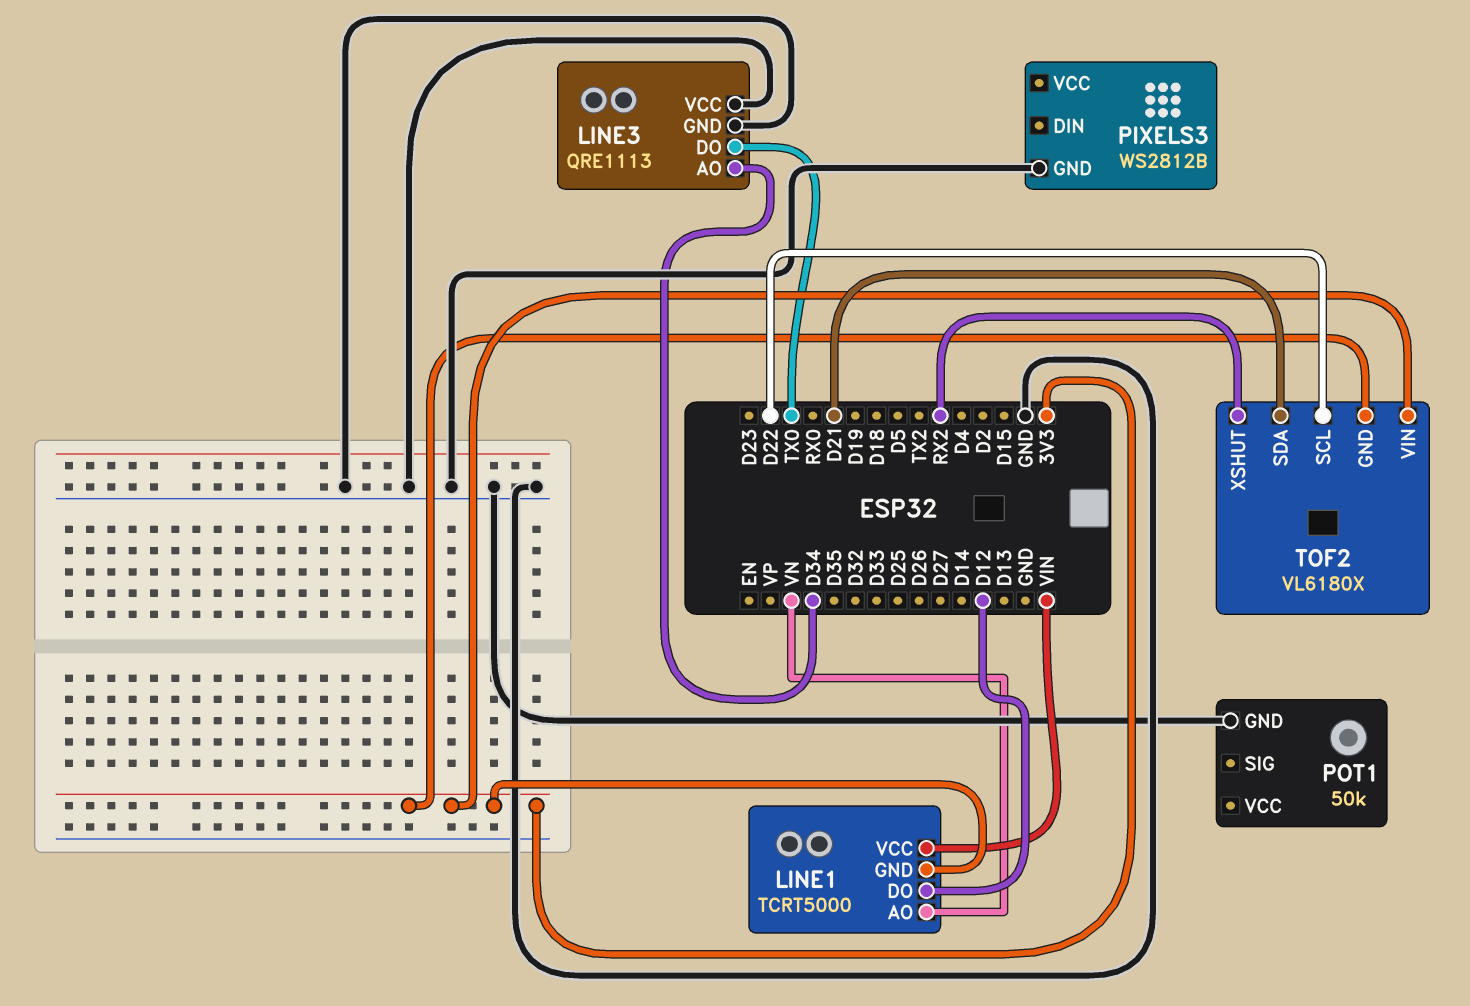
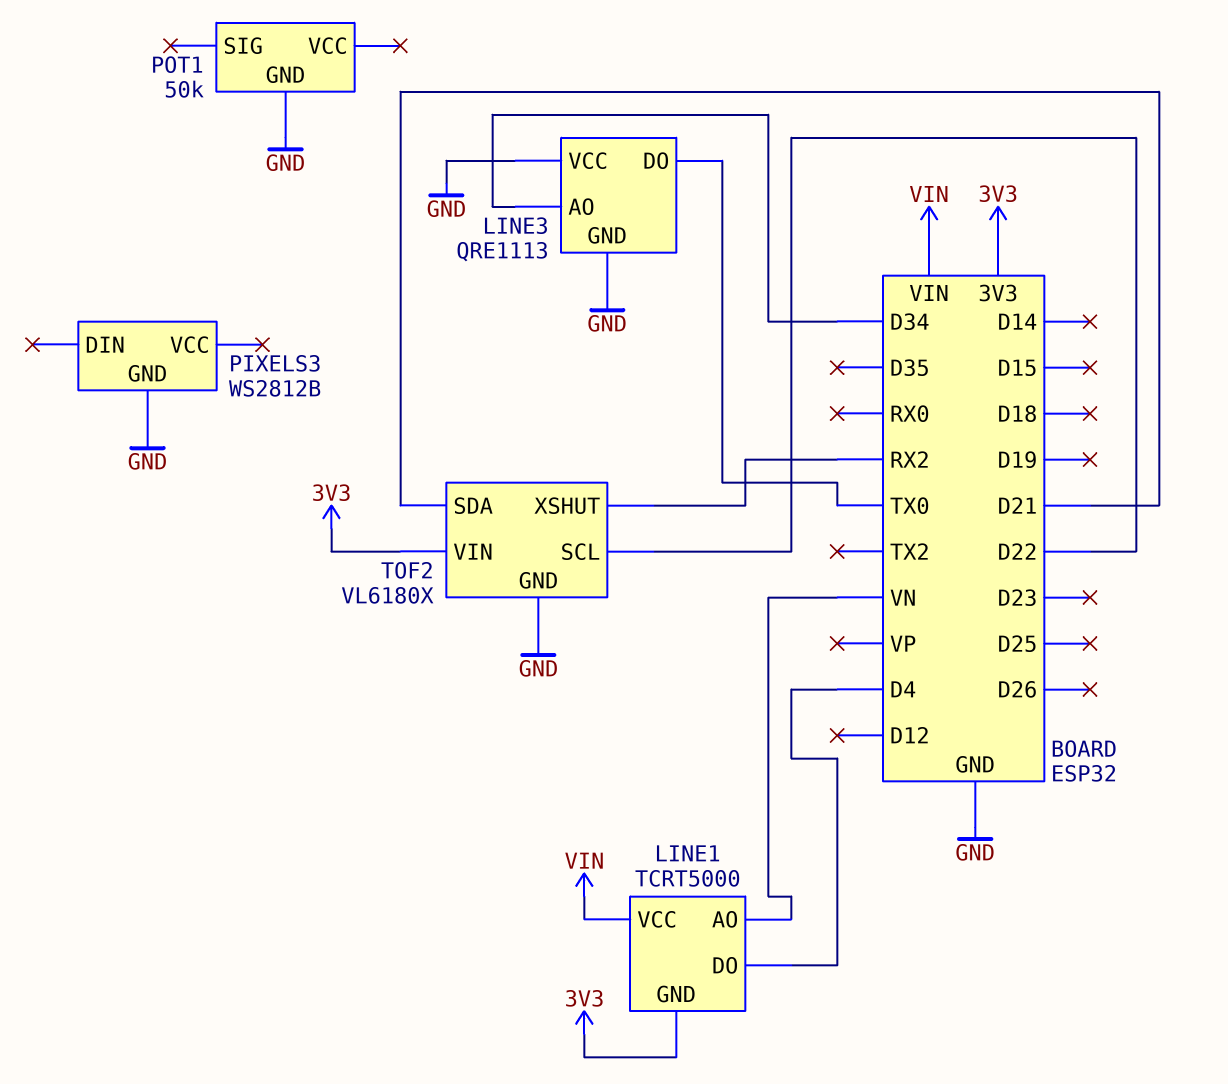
LINE1 pin DO: D12 -> D4
TOF2 pin GND: 3V3 -> GND

